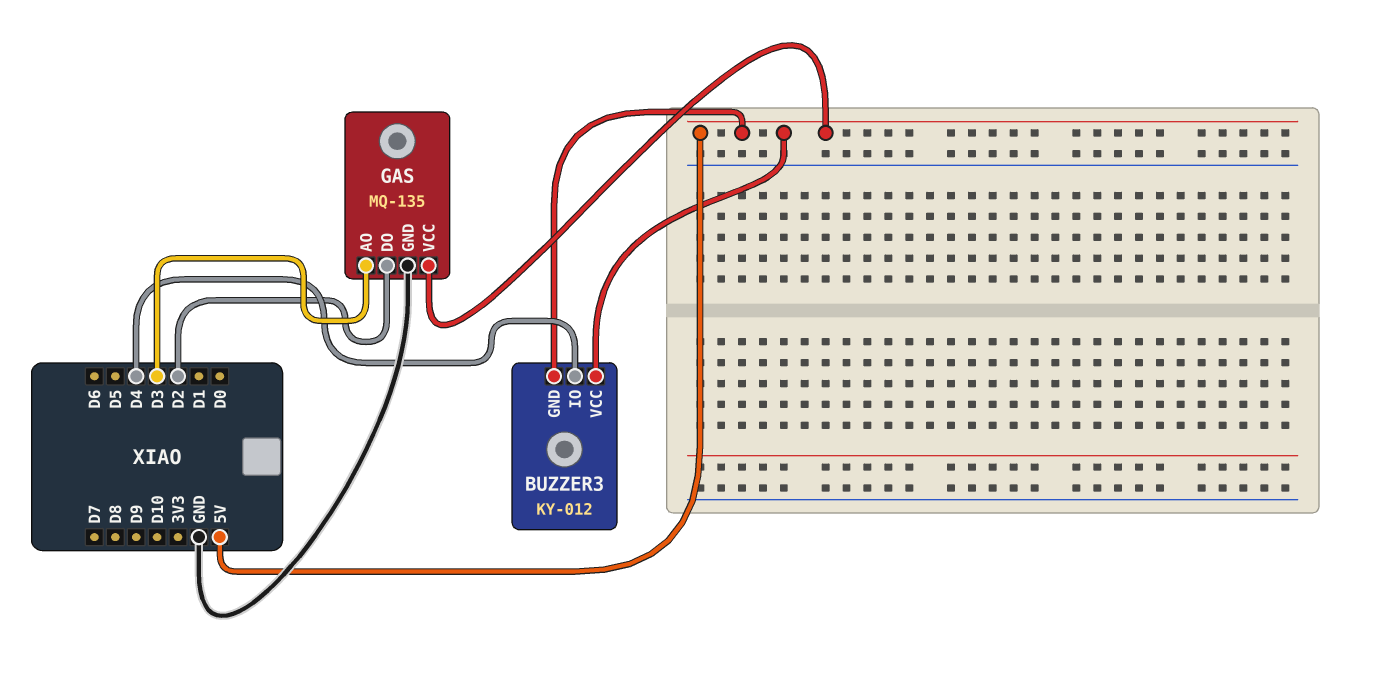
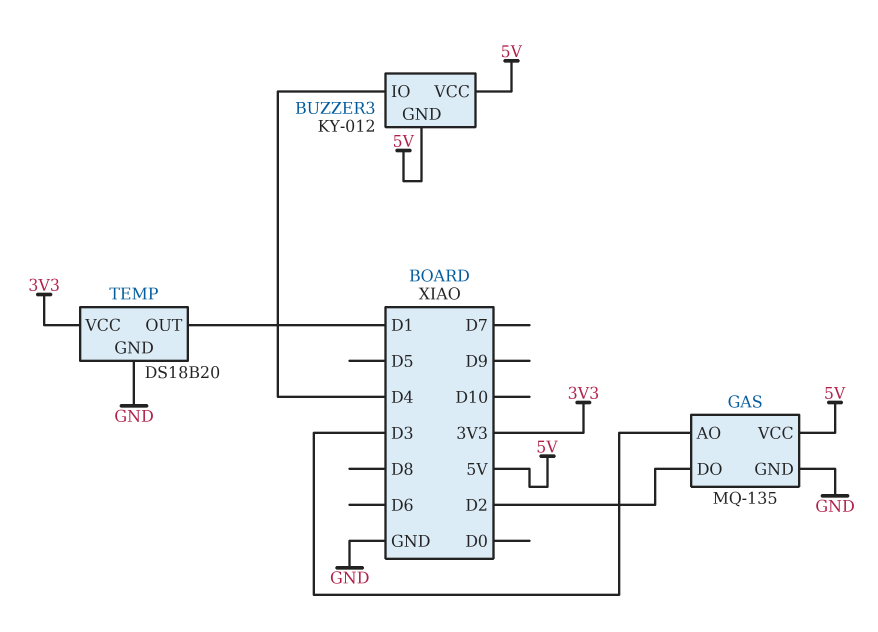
TEMP: none -> DS18B20
TEMP pin GND: none -> GND
TEMP pin OUT: none -> D1
TEMP pin VCC: none -> 3V3

